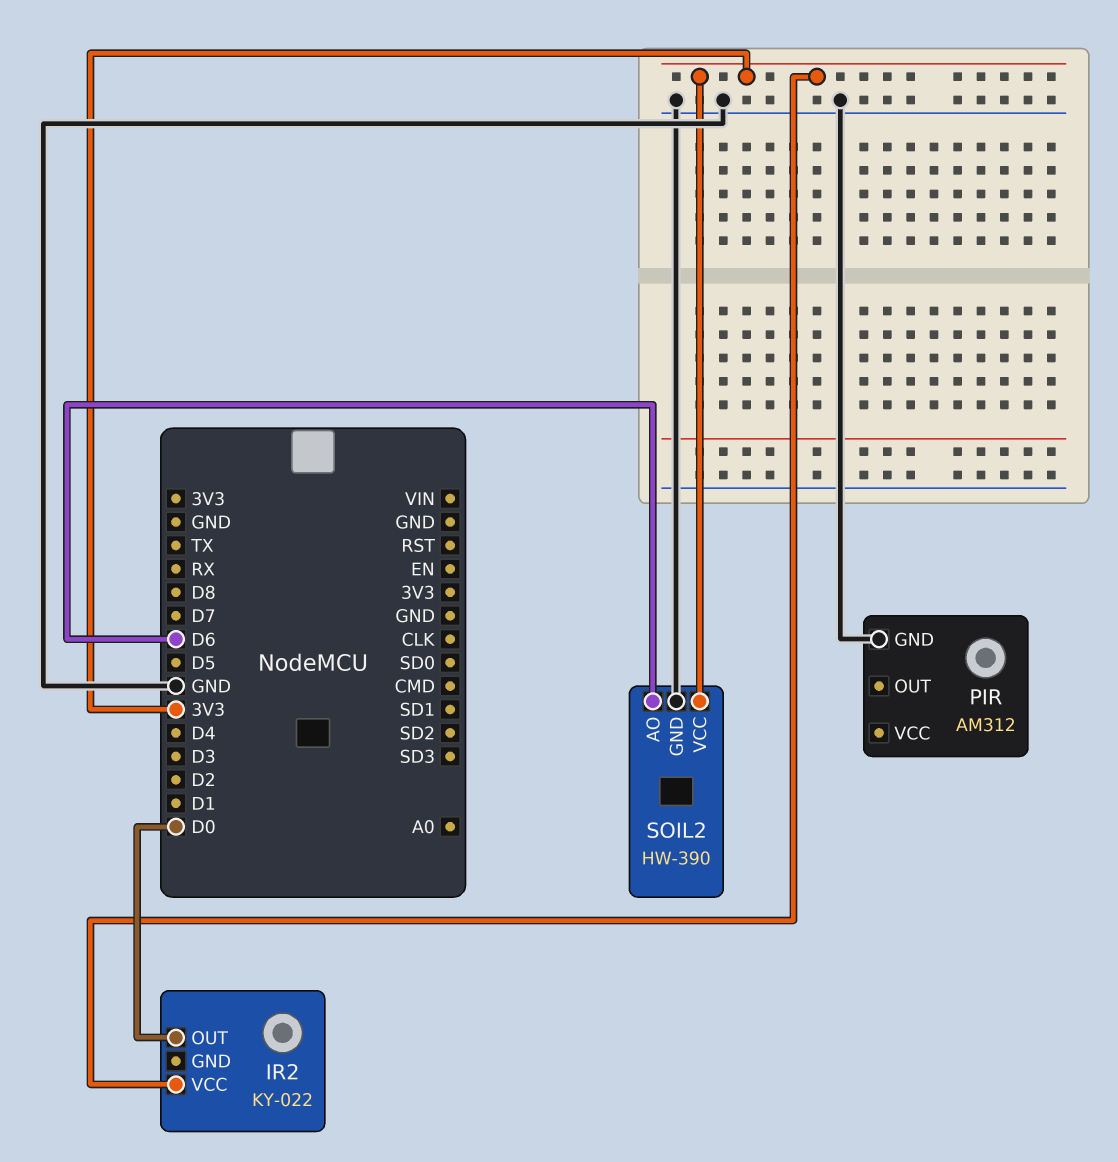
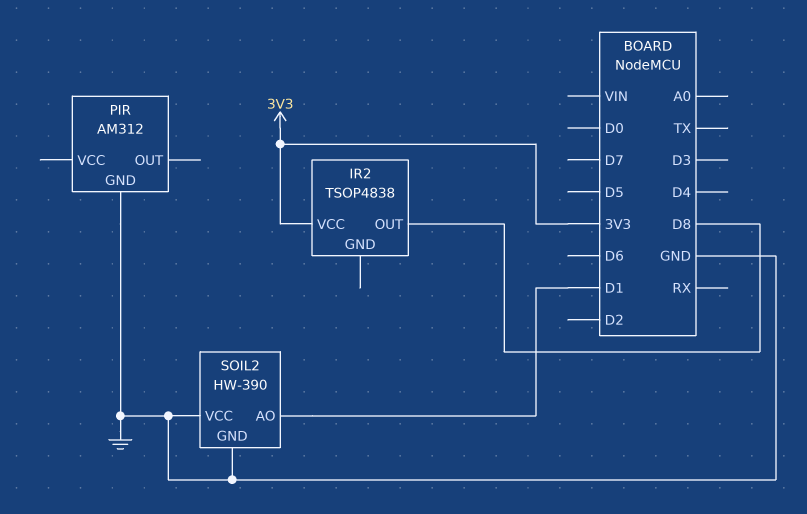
IR2: KY-022 -> TSOP4838
IR2 pin OUT: D0 -> D8
SOIL2 pin AO: D6 -> D1
SOIL2 pin VCC: 3V3 -> GND

